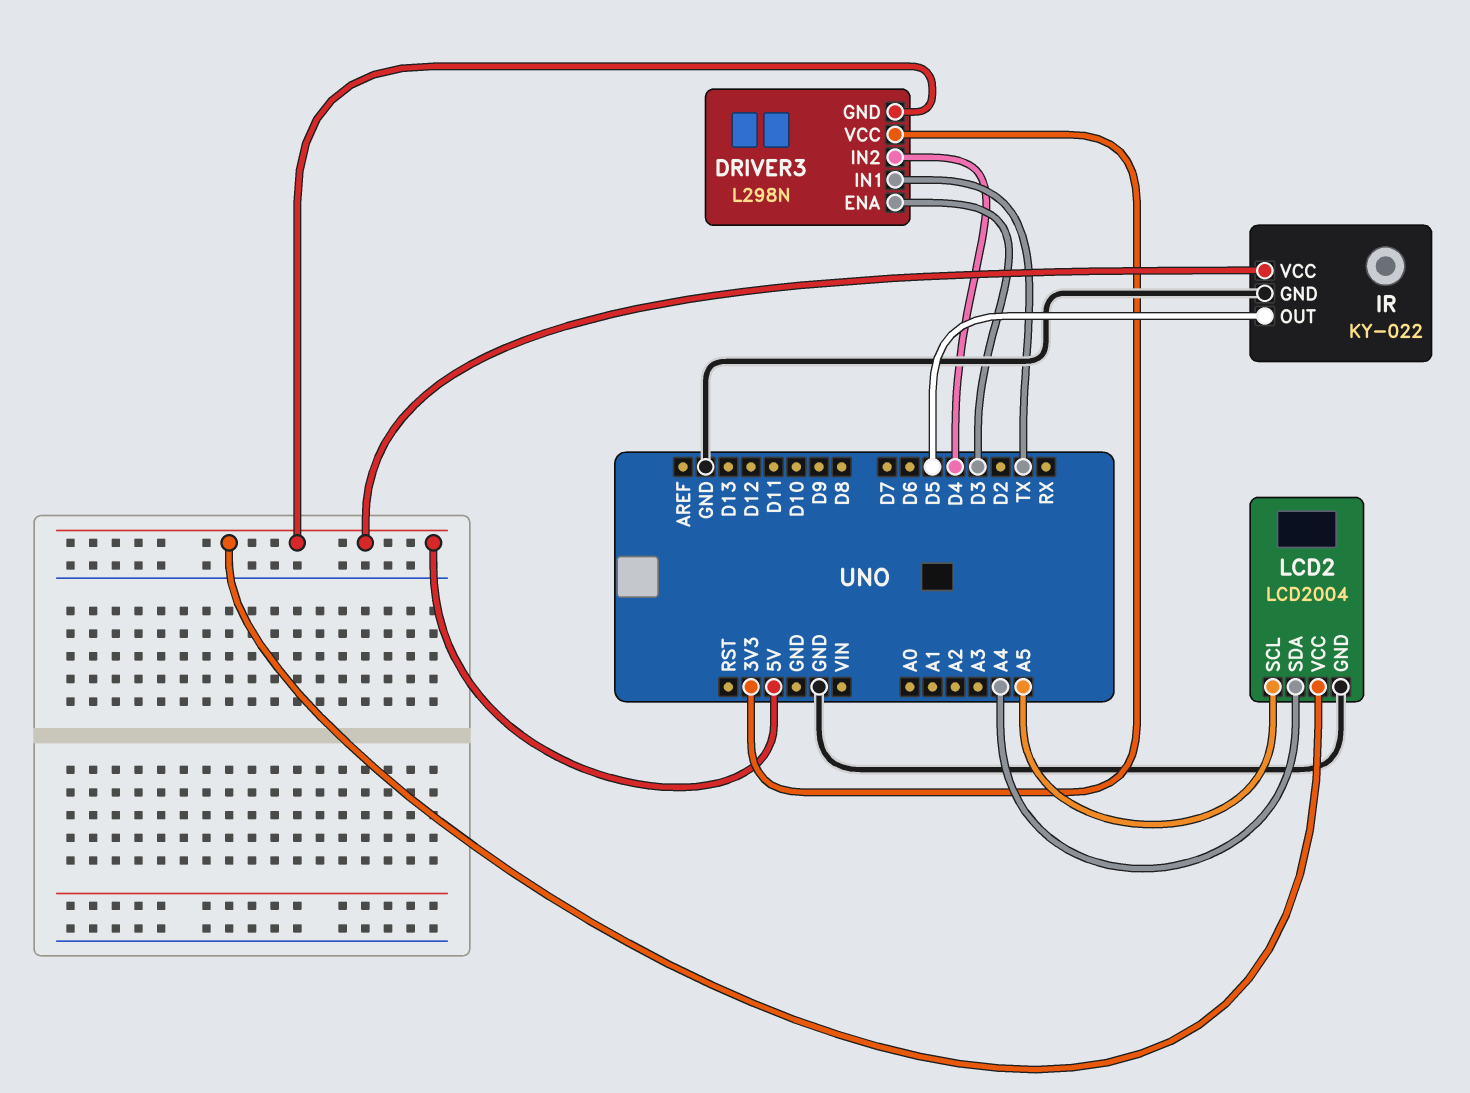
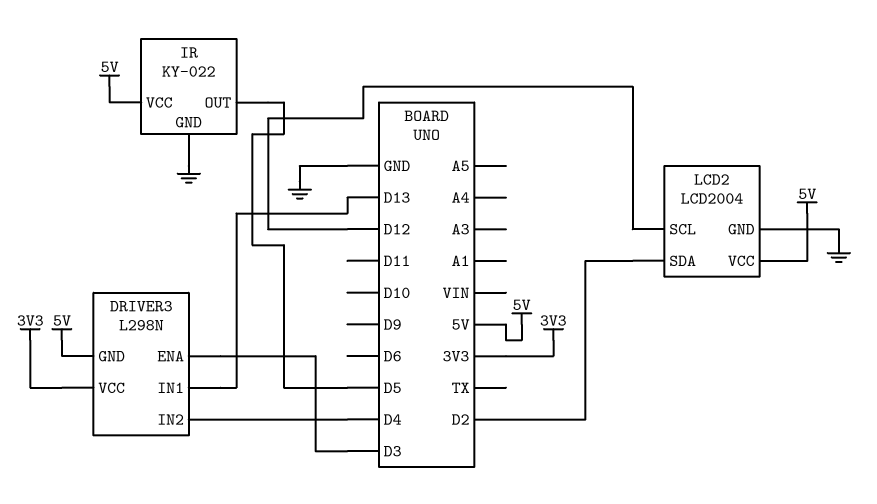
DRIVER3 pin IN1: TX -> D13
LCD2 pin SCL: A5 -> D12
LCD2 pin SDA: A4 -> D2

